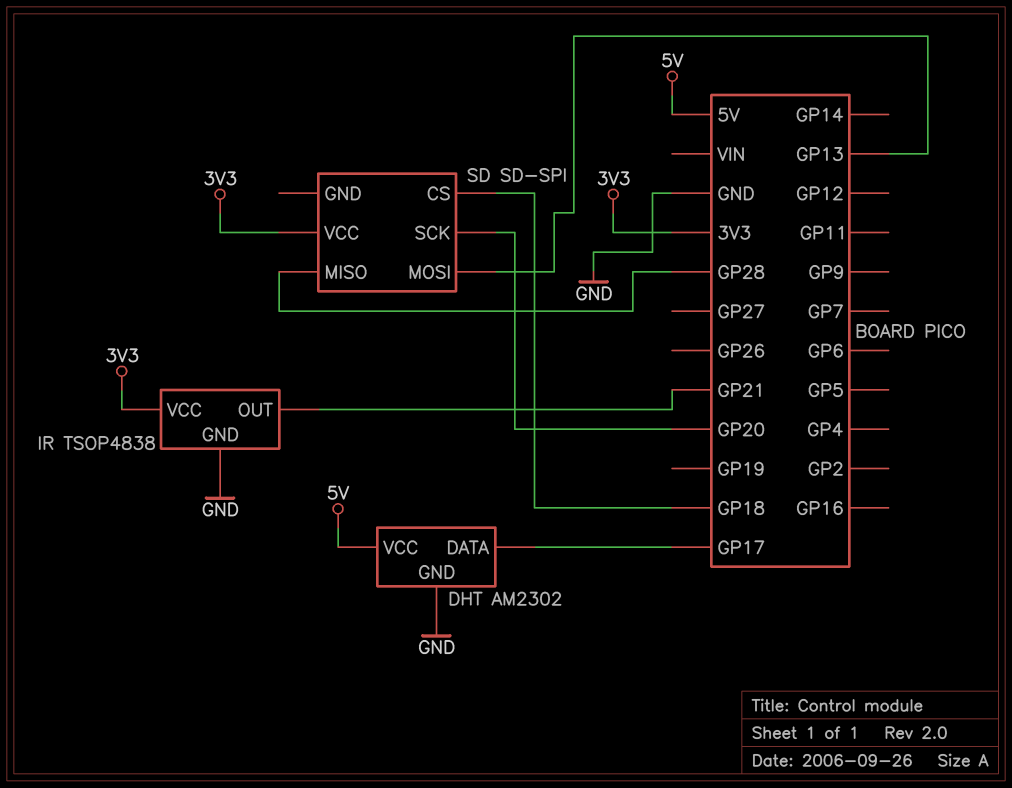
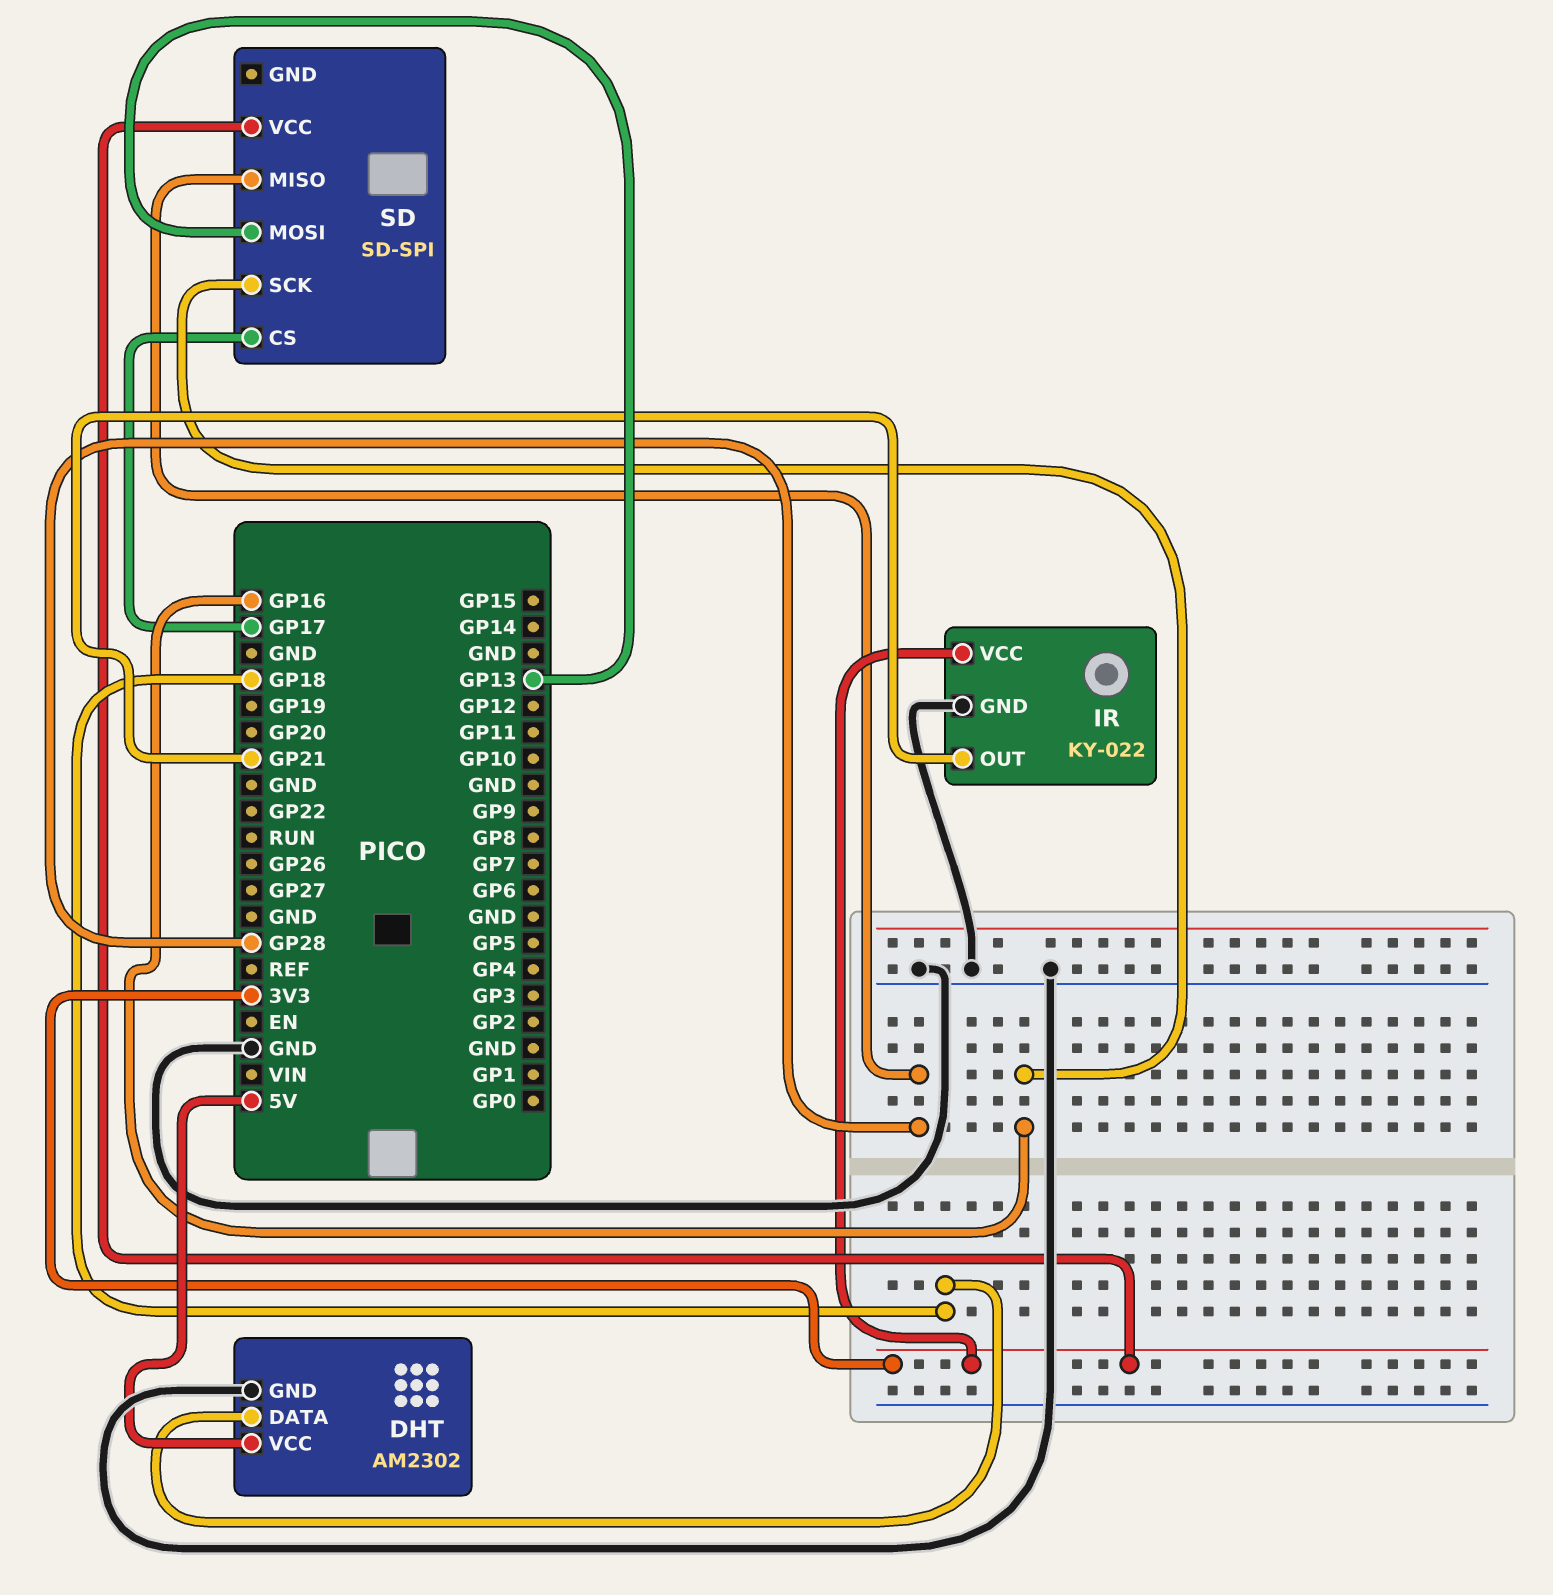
DHT pin DATA: GP17 -> GP18
IR: TSOP4838 -> KY-022
SD pin CS: GP18 -> GP17
SD pin SCK: GP20 -> GP16

